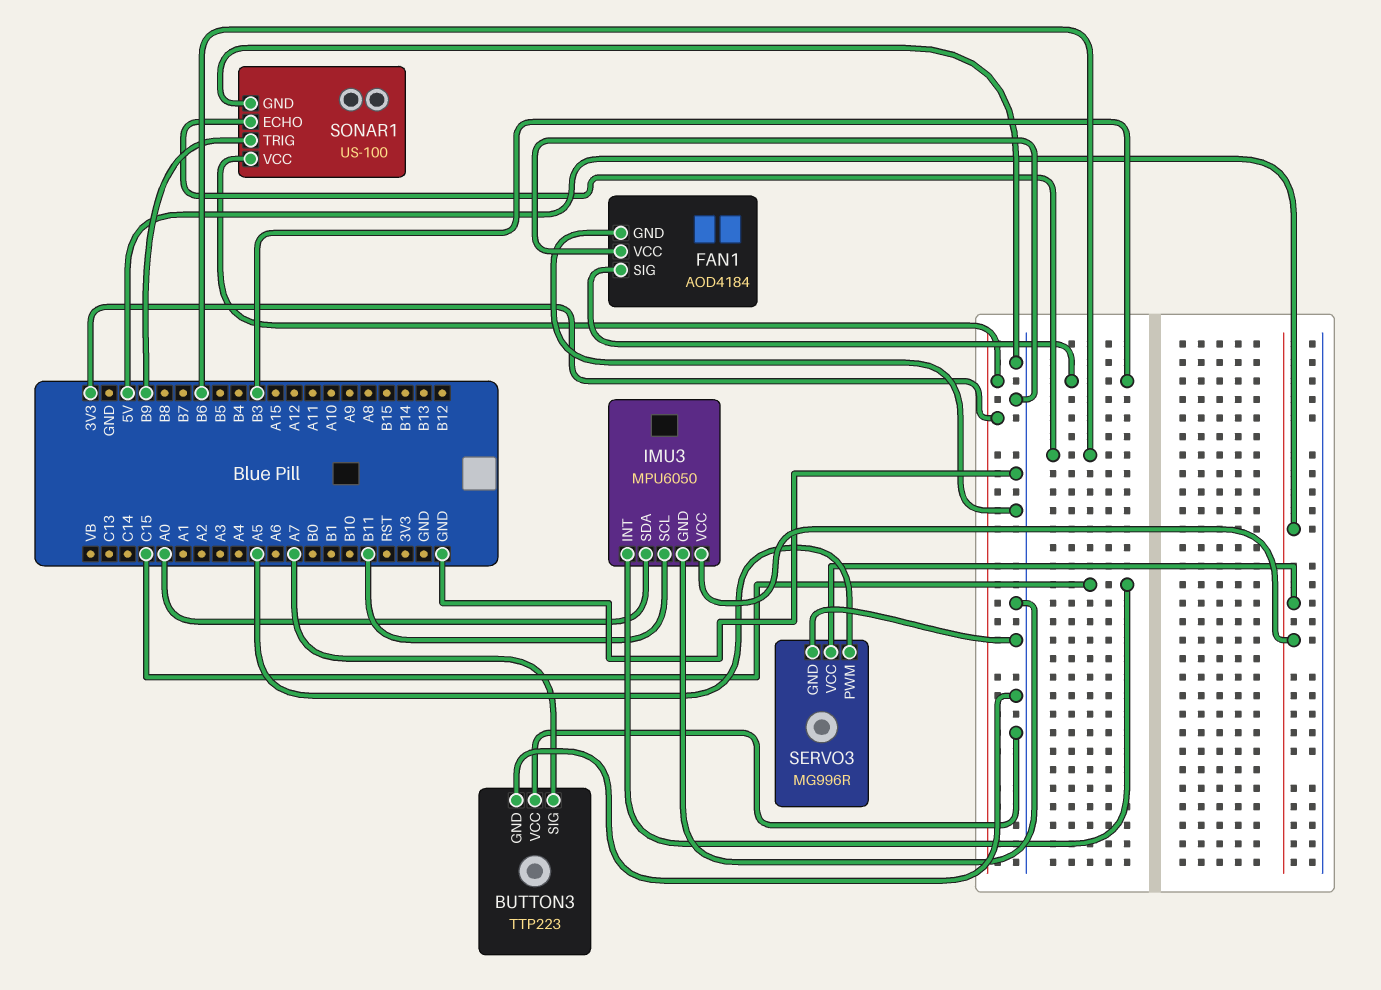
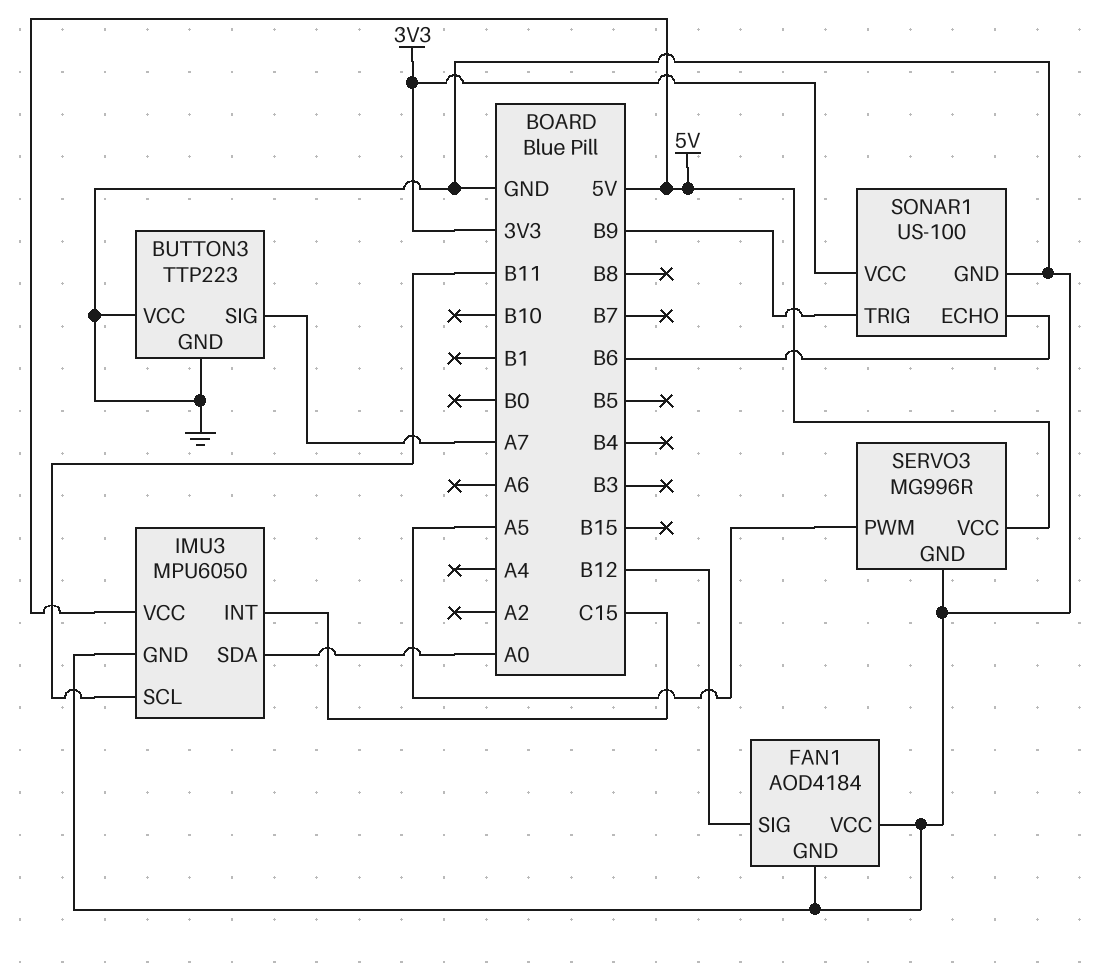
FAN1 pin SIG: B3 -> B12

